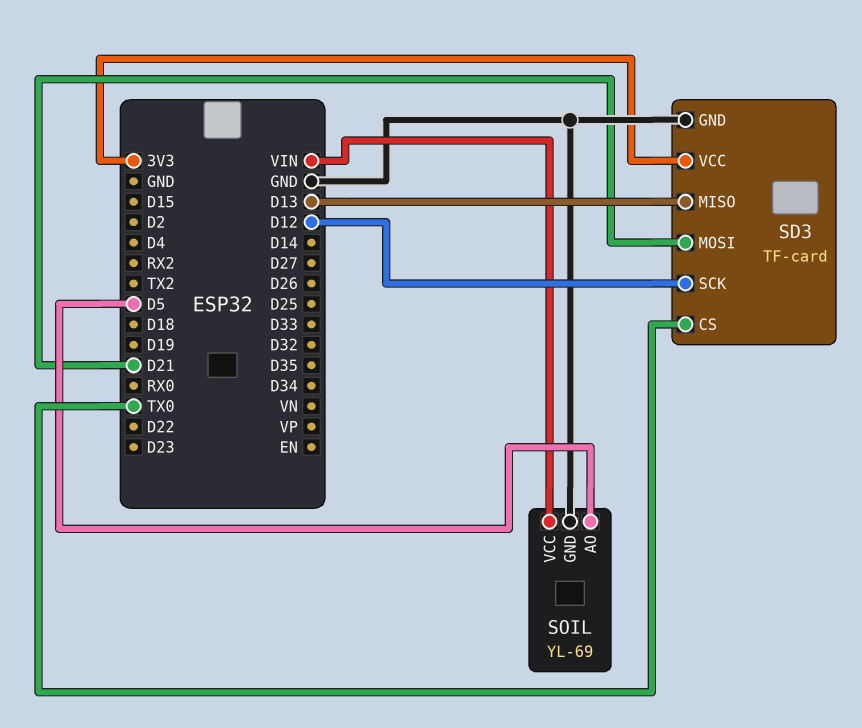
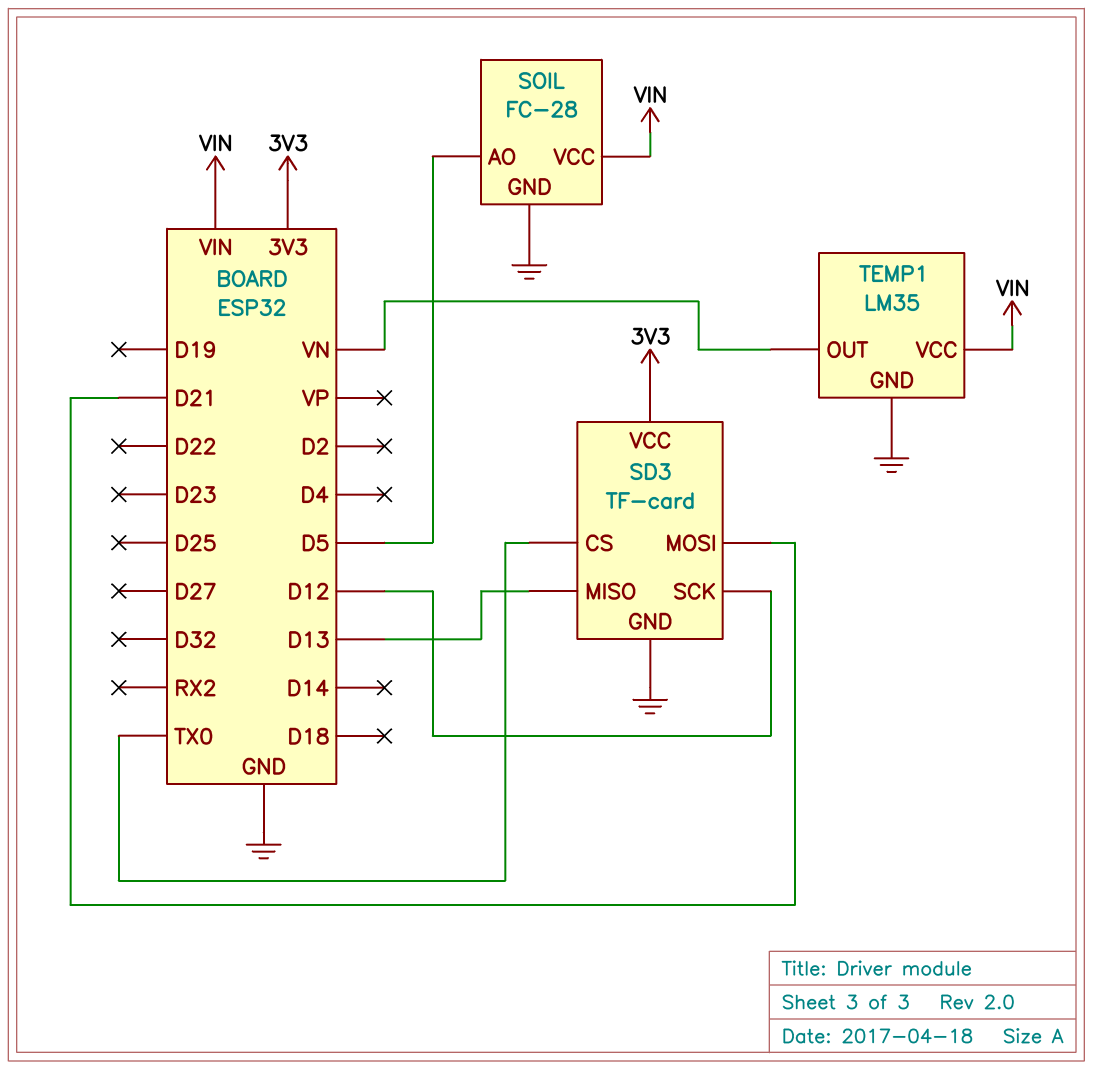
SOIL: YL-69 -> FC-28
TEMP1: none -> LM35
TEMP1 pin GND: none -> GND
TEMP1 pin OUT: none -> VN
TEMP1 pin VCC: none -> VIN

